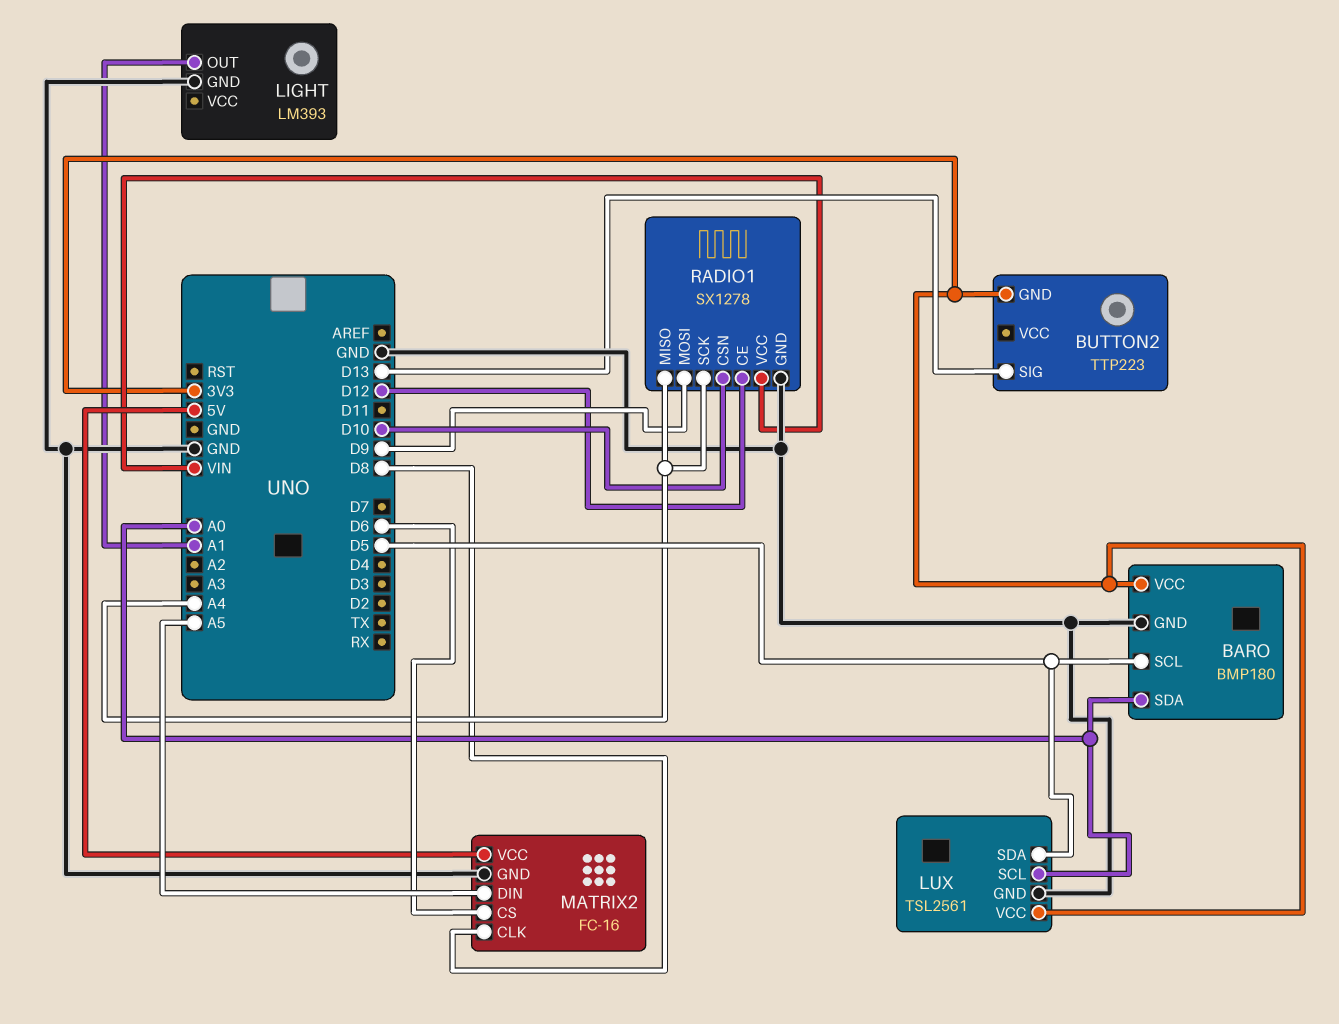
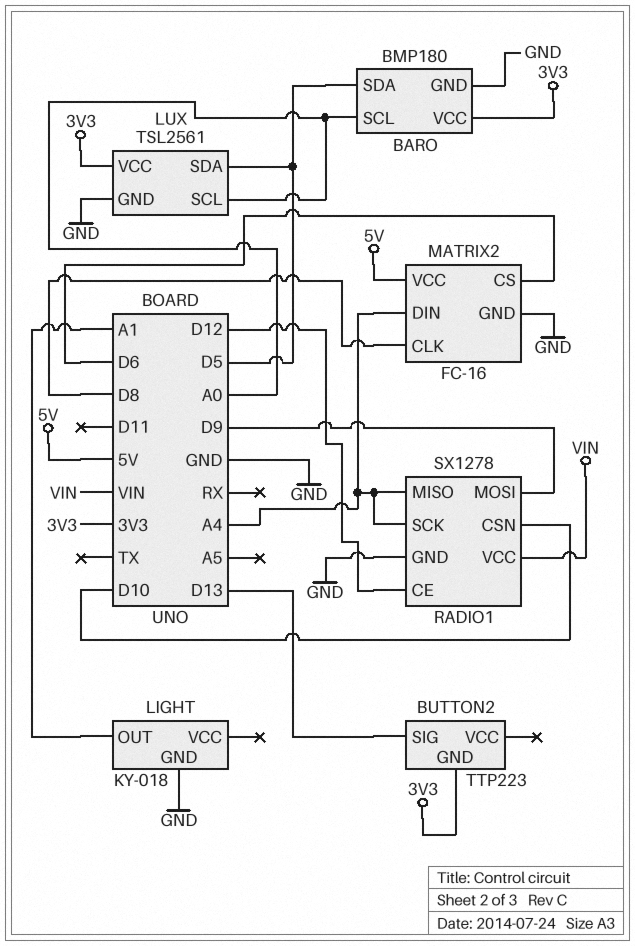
BARO pin SCL: D5 -> A0
BARO pin SDA: A0 -> D5
LIGHT: LM393 -> KY-018
MATRIX2 pin DIN: A5 -> A4

